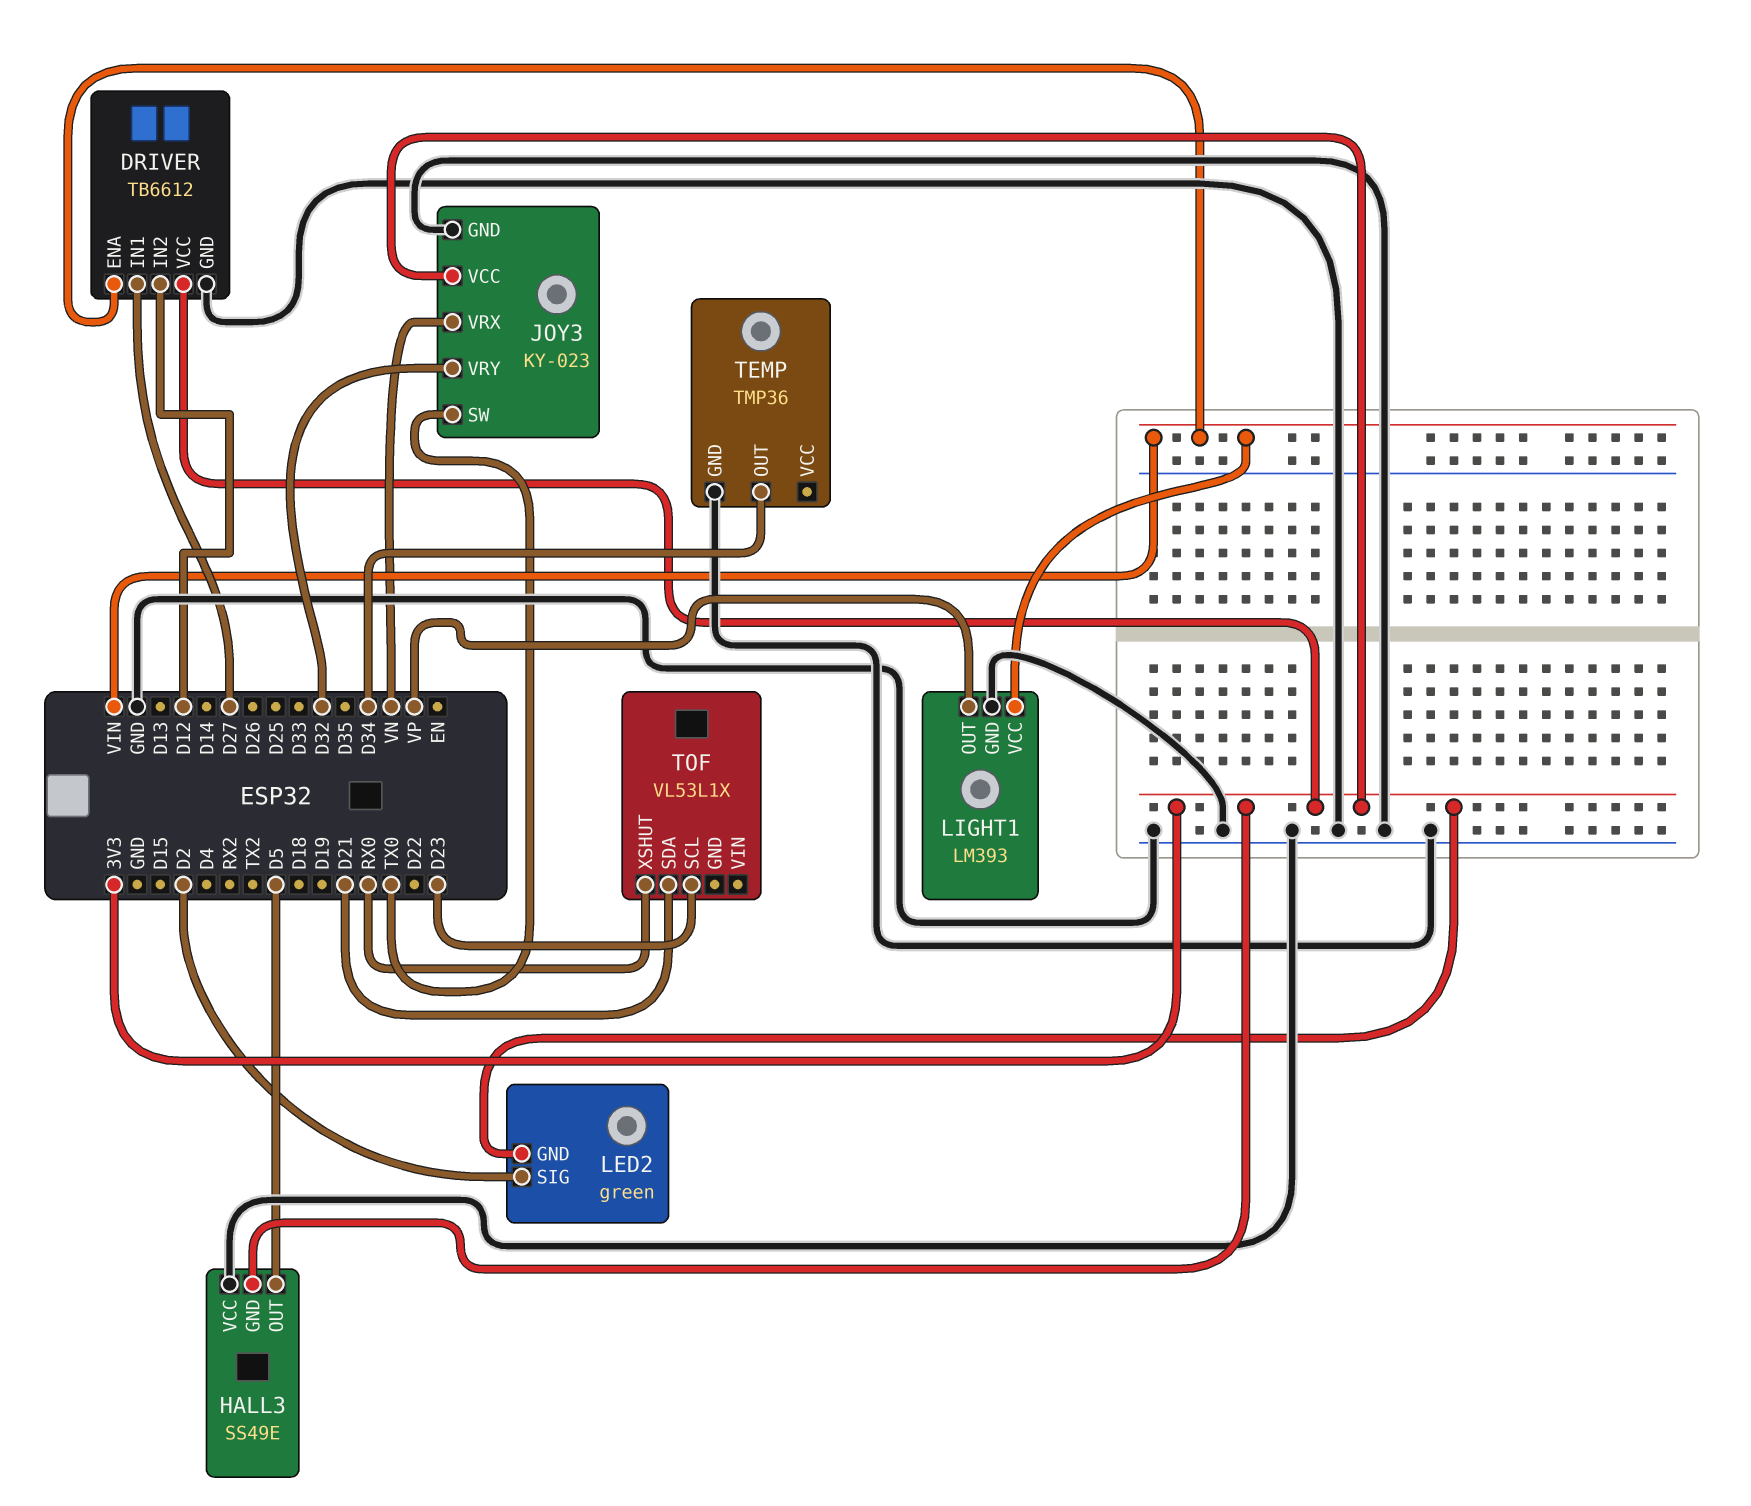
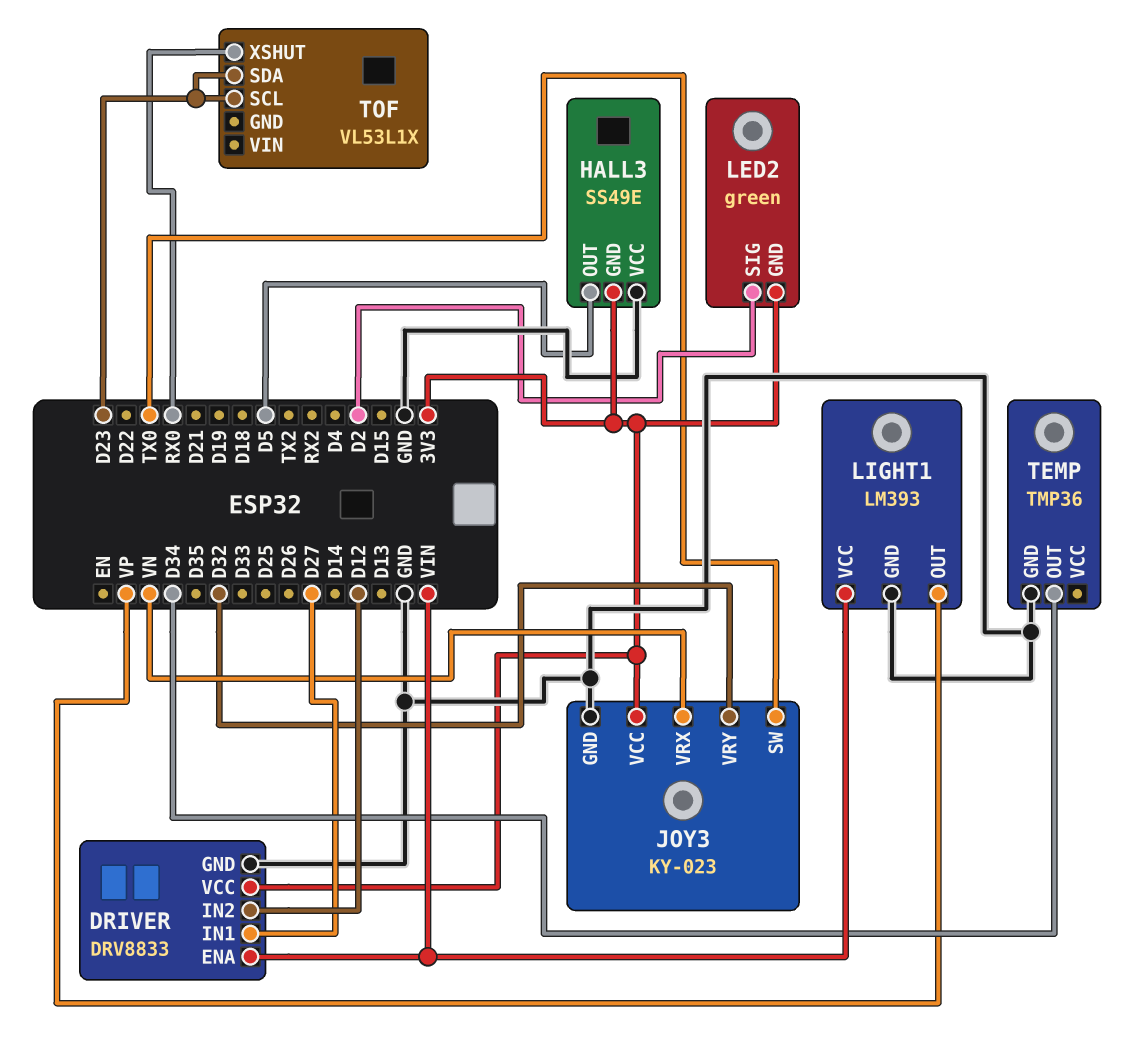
DRIVER: TB6612 -> DRV8833
TOF pin SDA: D21 -> D23

